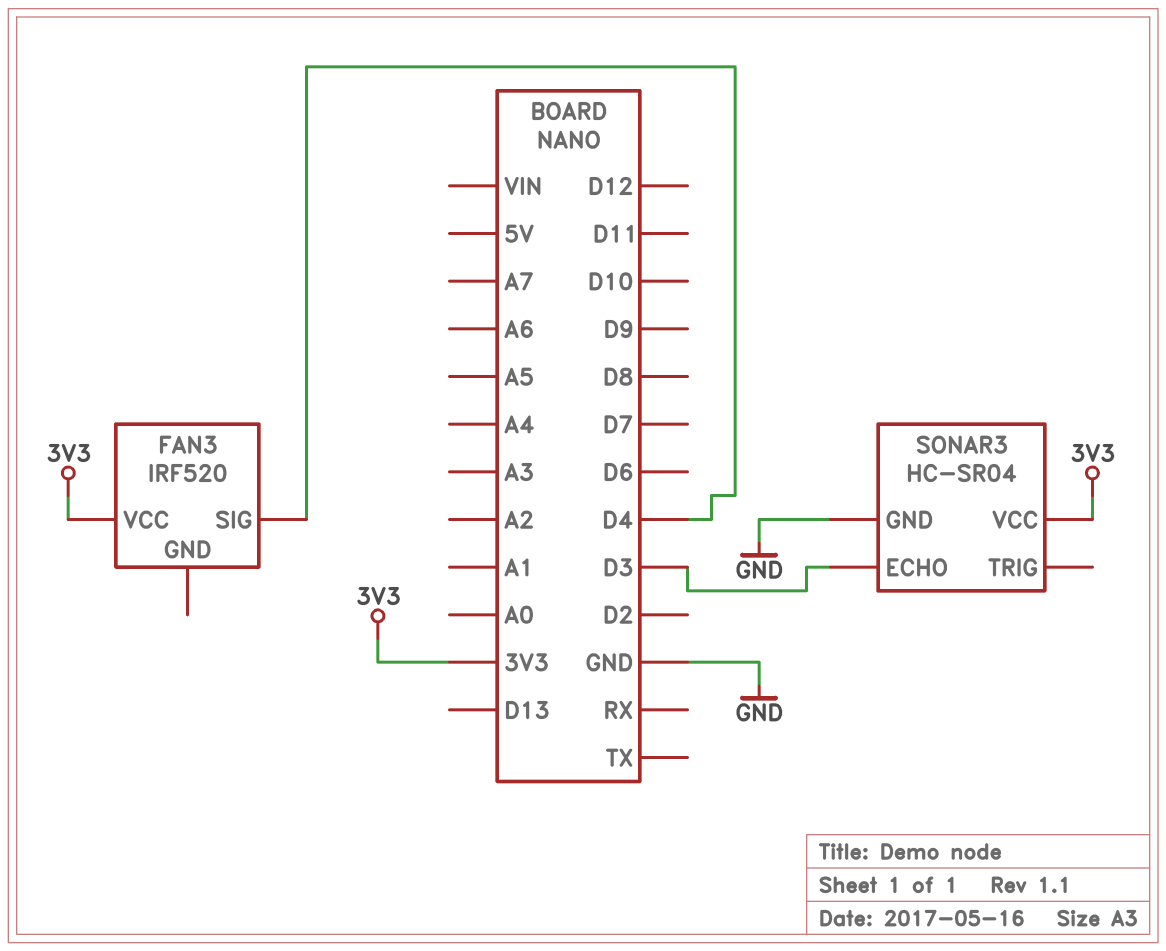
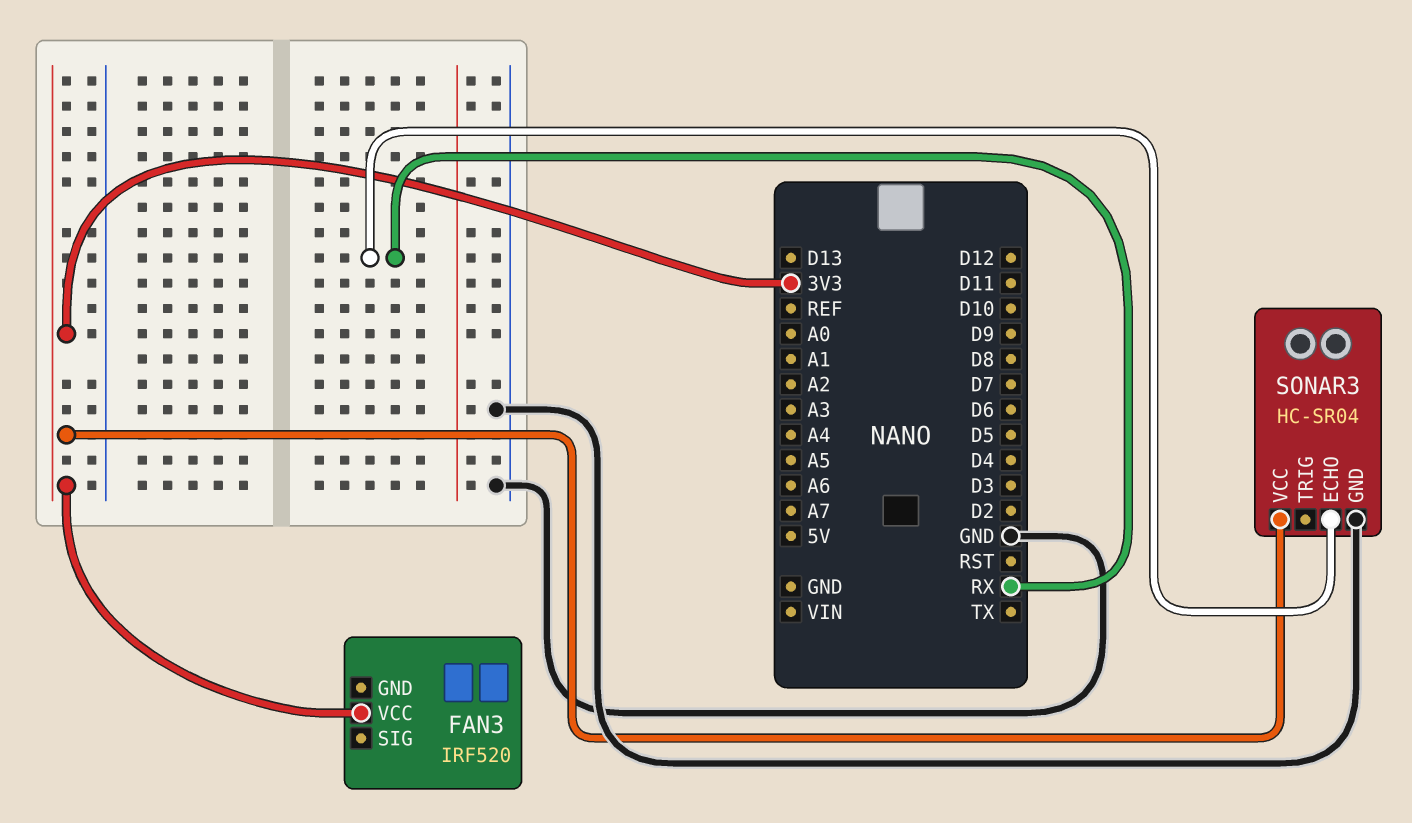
FAN3 pin SIG: D4 -> none
SONAR3 pin ECHO: D3 -> RX

